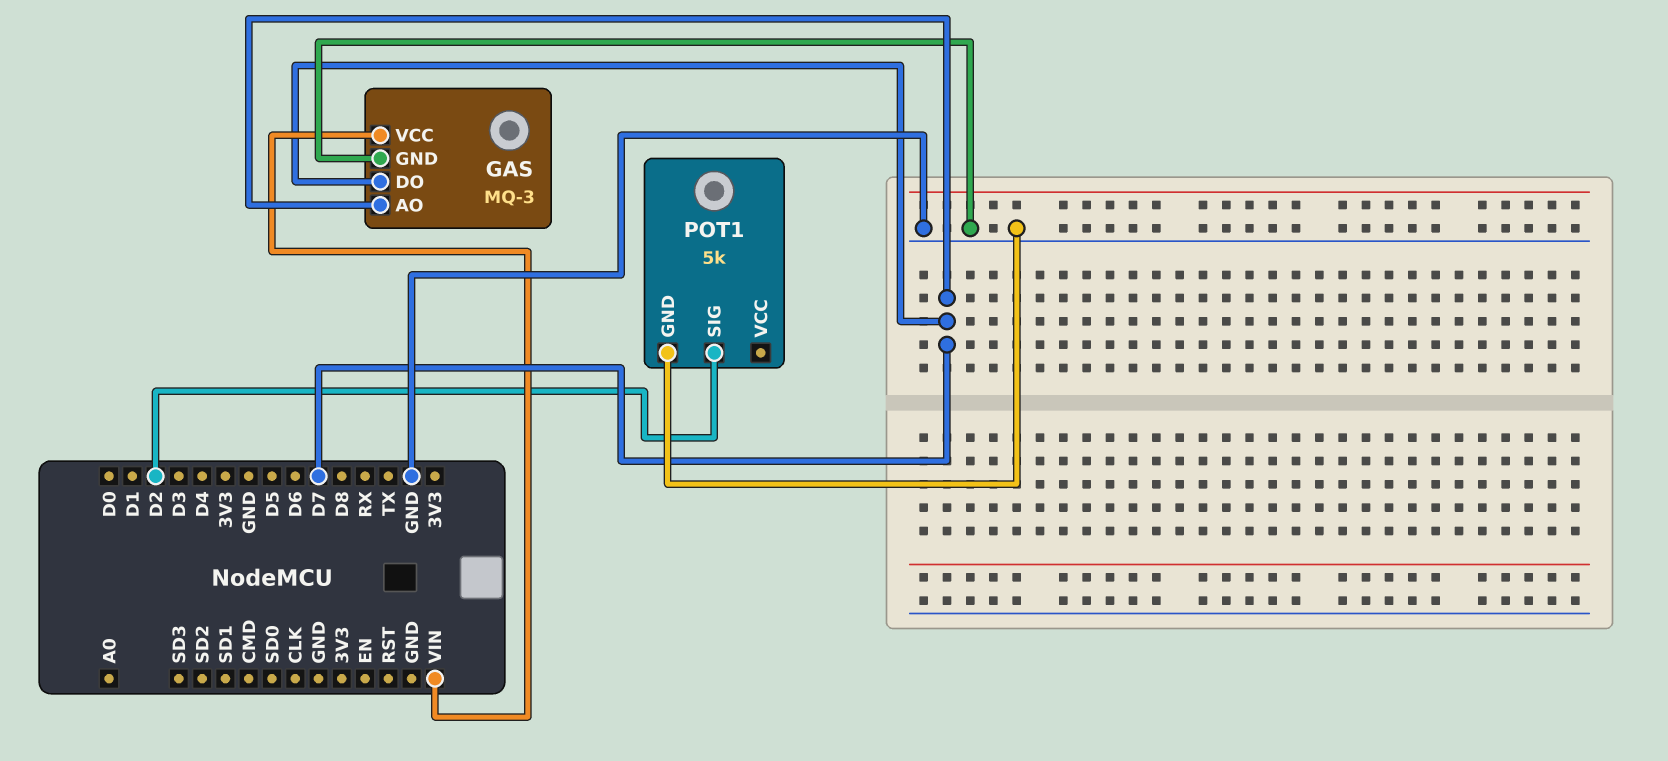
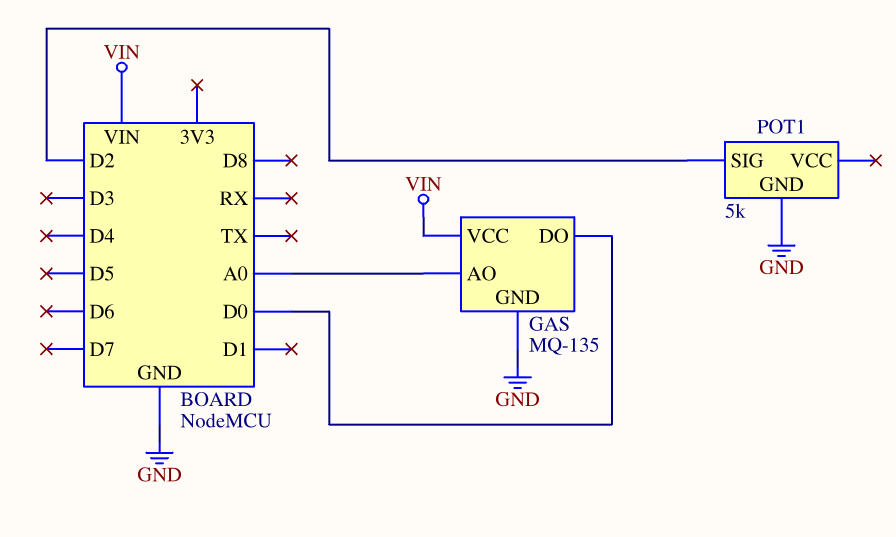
GAS: MQ-3 -> MQ-135
GAS pin AO: D7 -> A0
GAS pin DO: D7 -> D0

